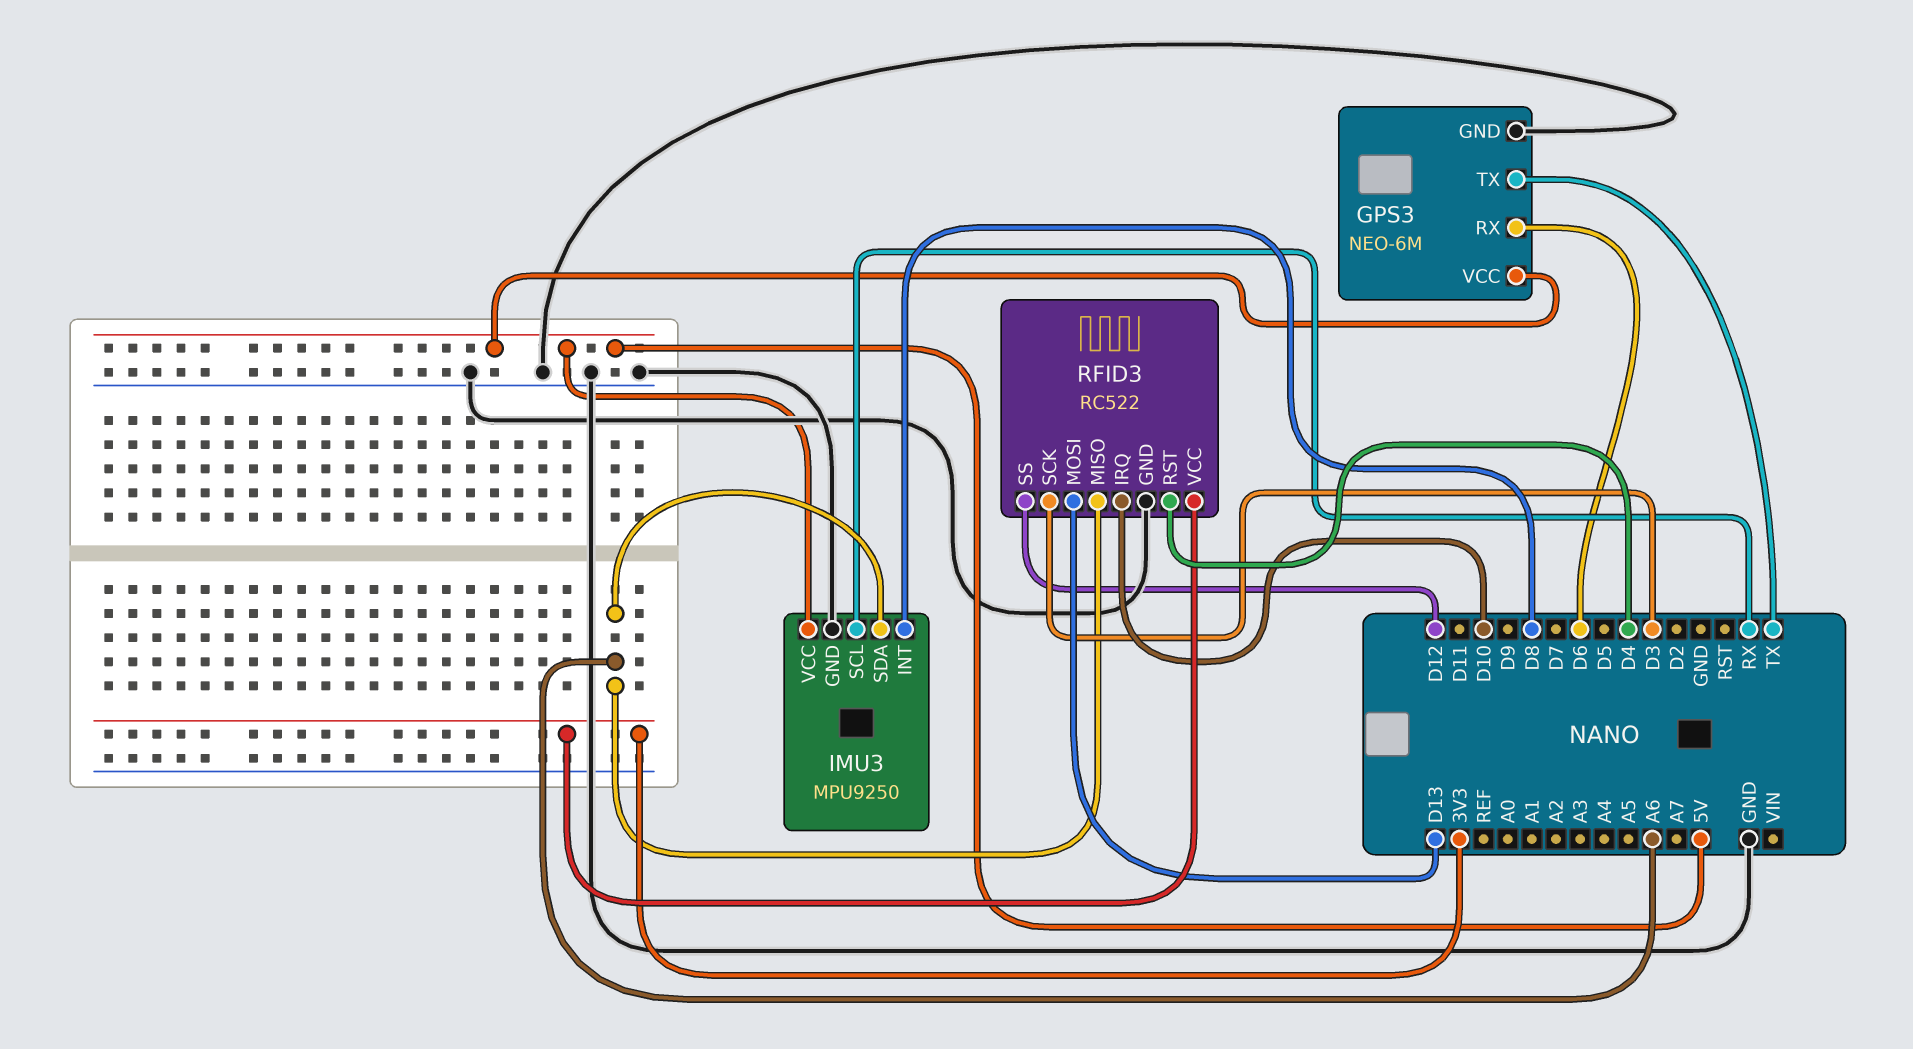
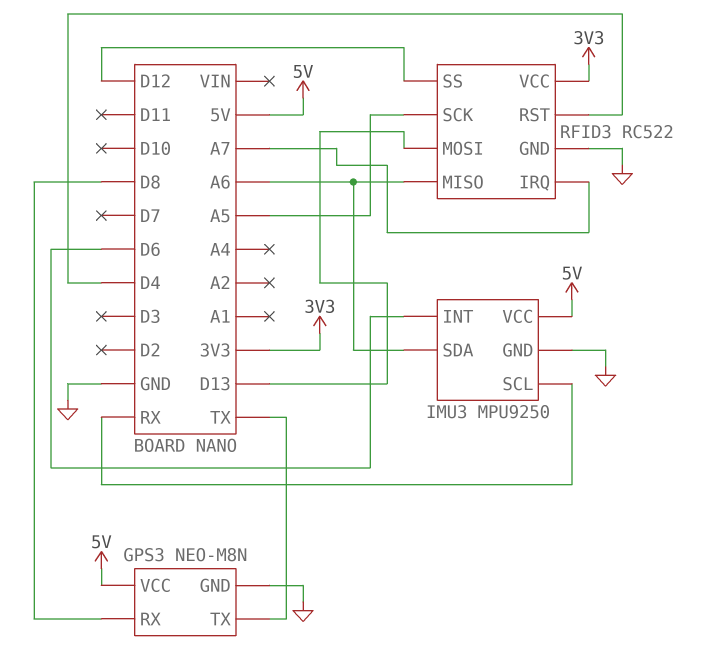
GPS3: NEO-6M -> NEO-M8N
GPS3 pin RX: D6 -> D8
IMU3 pin INT: D8 -> D6
RFID3 pin IRQ: D10 -> A7
RFID3 pin SCK: D3 -> A5

